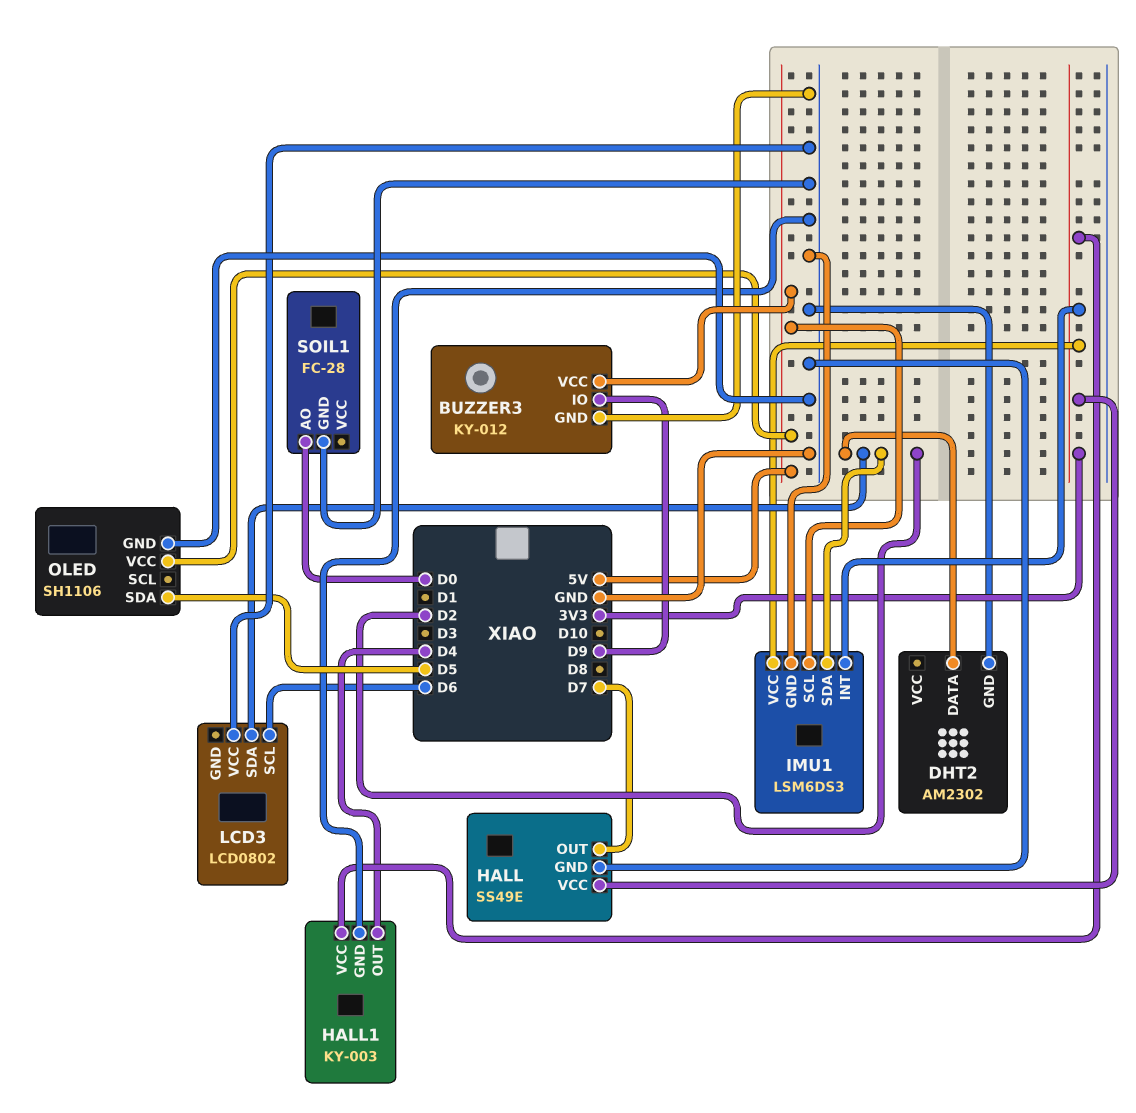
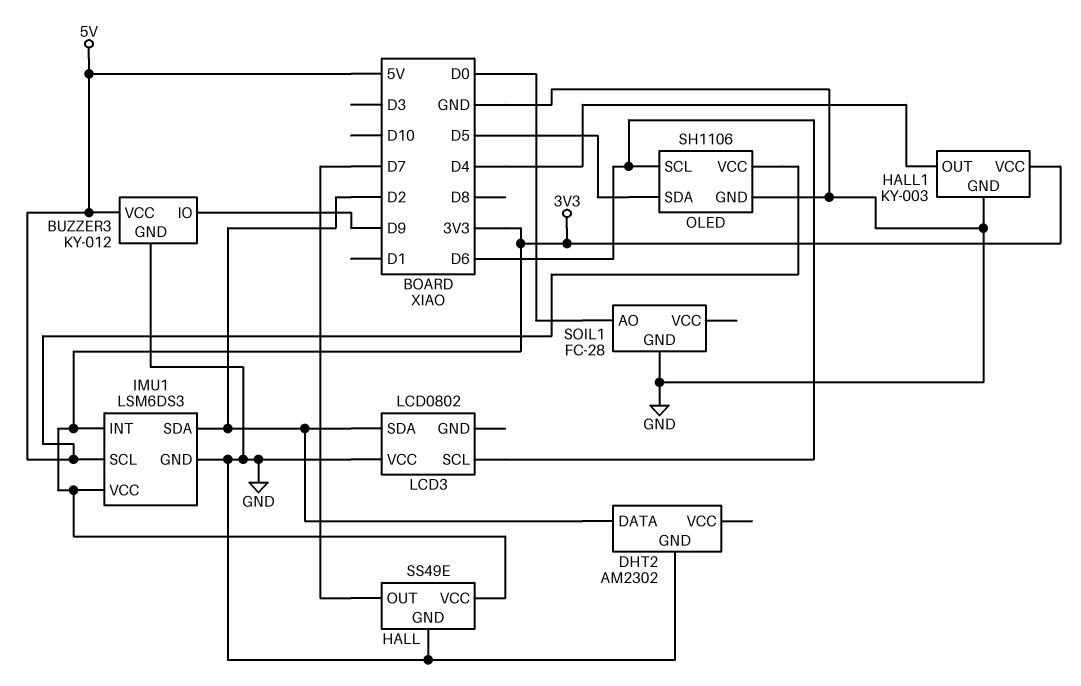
OLED pin SCL: none -> D6

